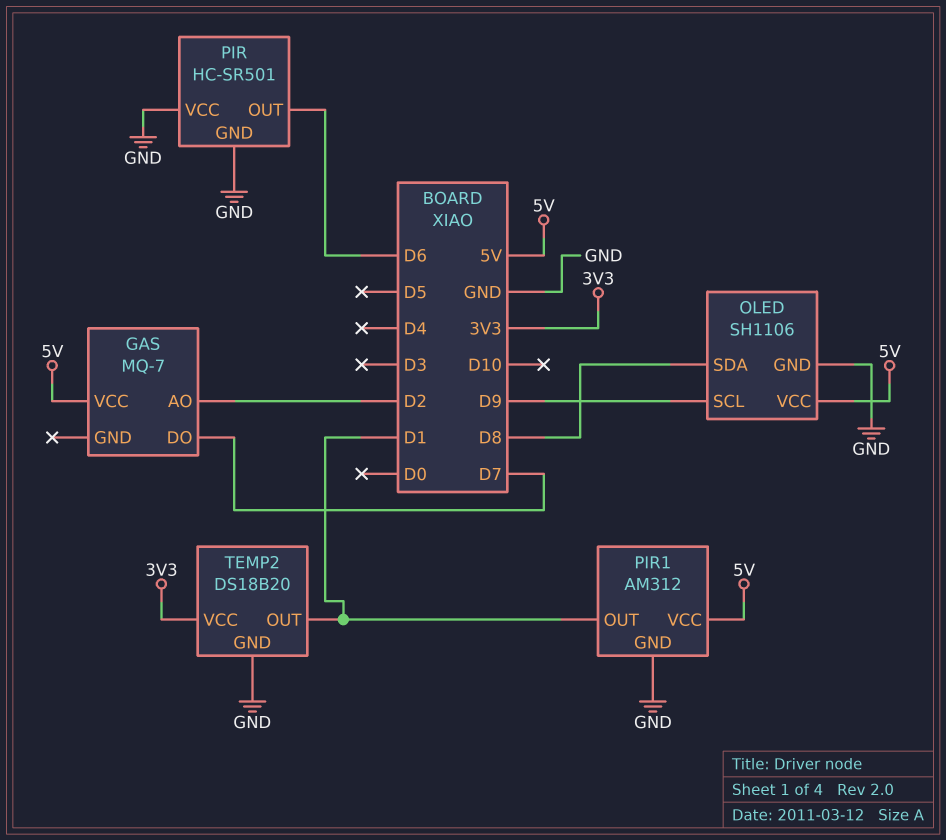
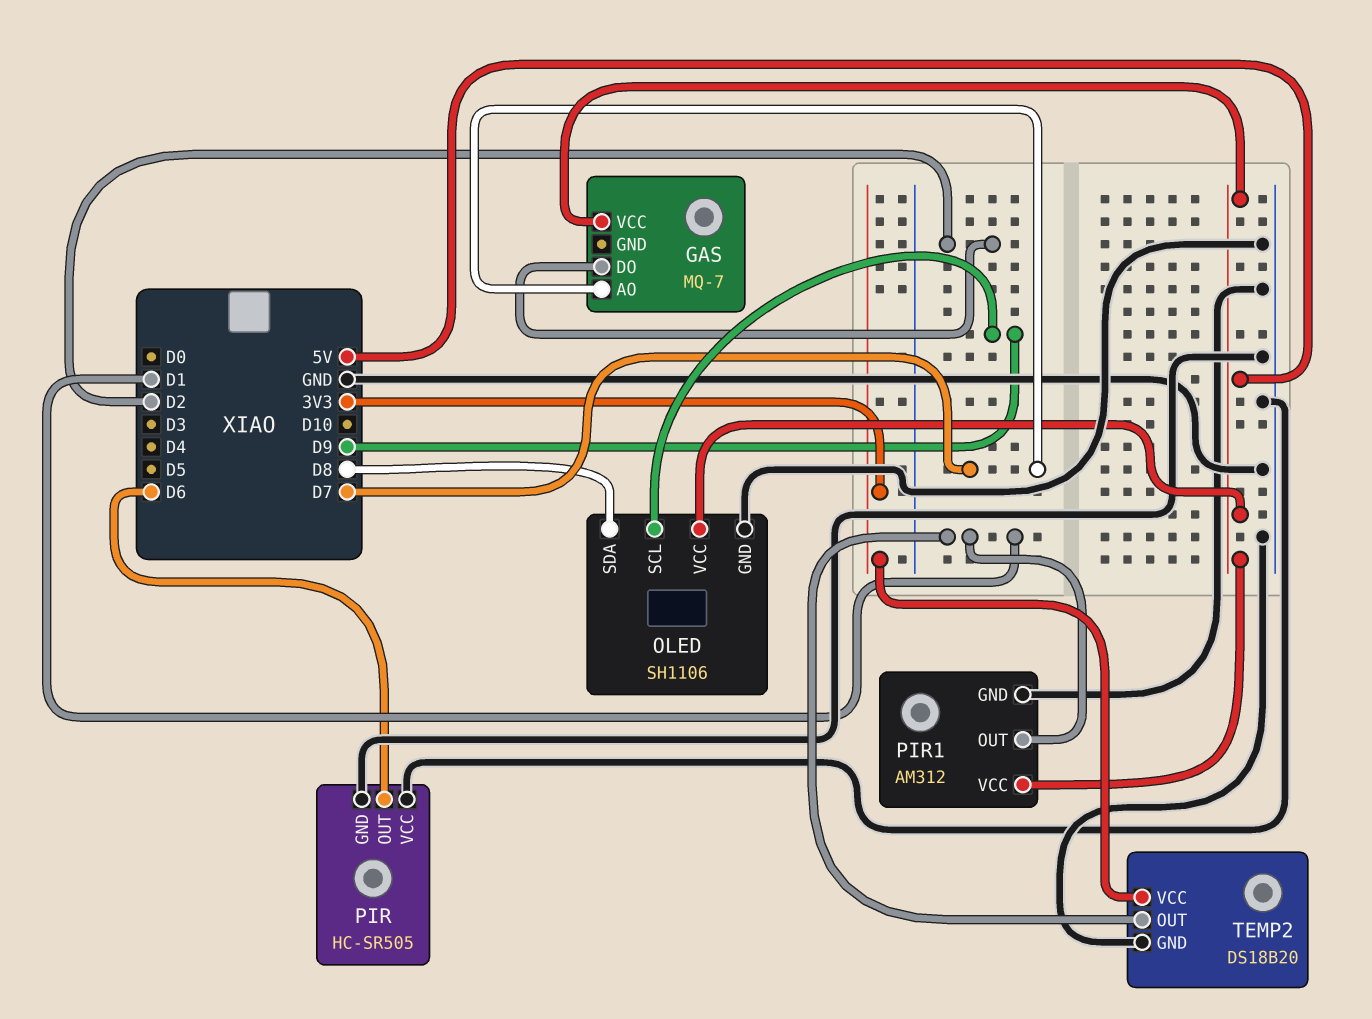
GAS pin AO: D2 -> D7
GAS pin DO: D7 -> D2
PIR: HC-SR501 -> HC-SR505

